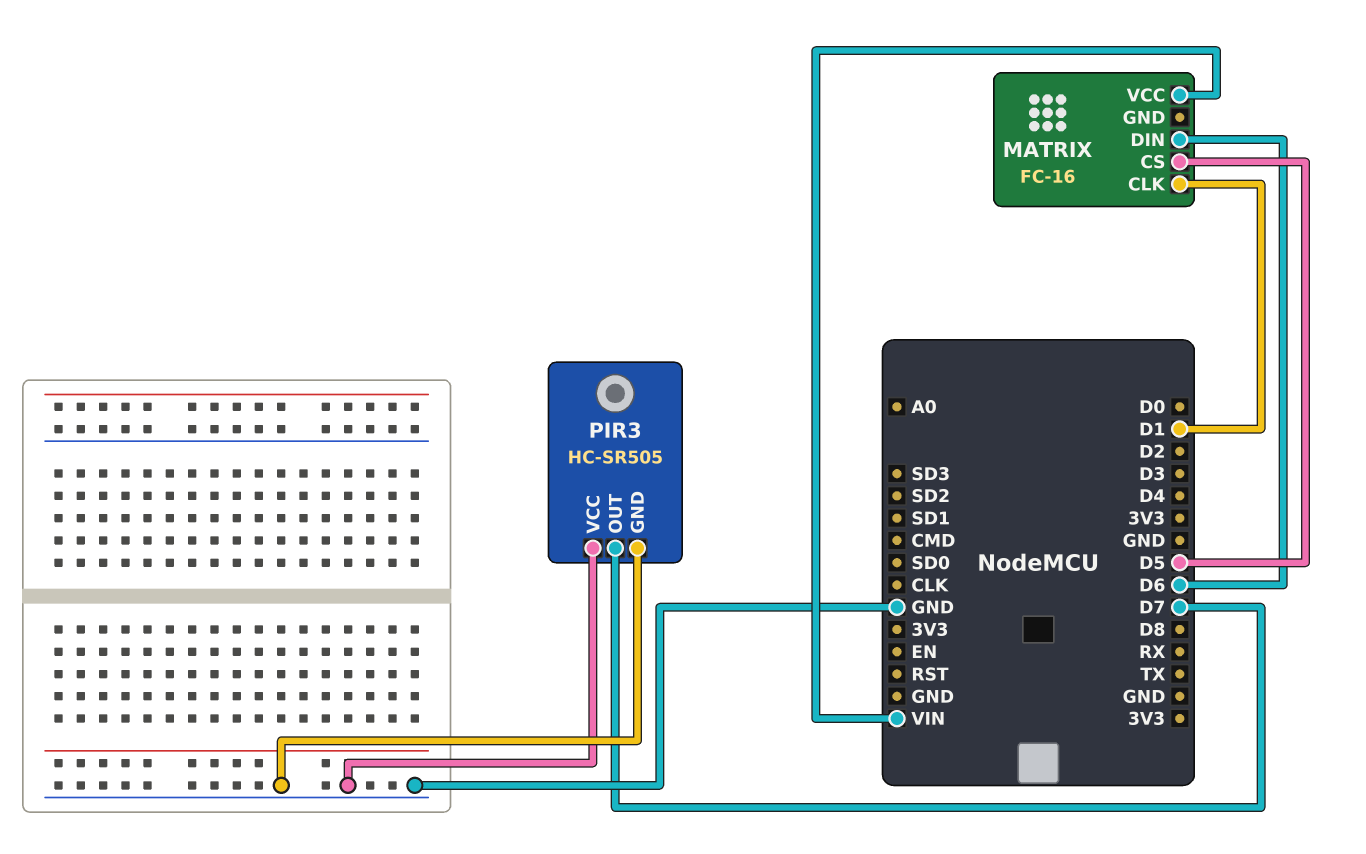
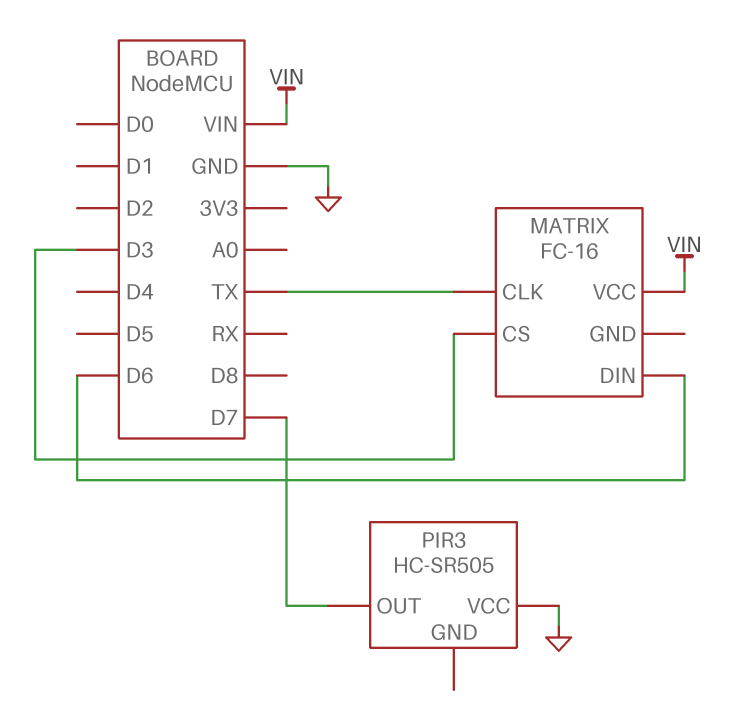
MATRIX pin CLK: D1 -> TX
MATRIX pin CS: D5 -> D3
PIR3 pin GND: GND -> none

